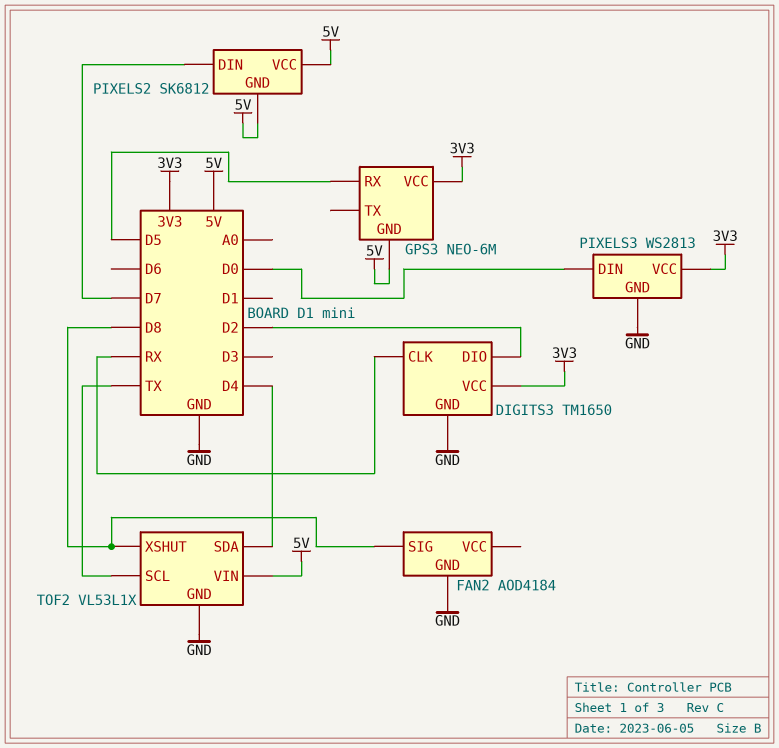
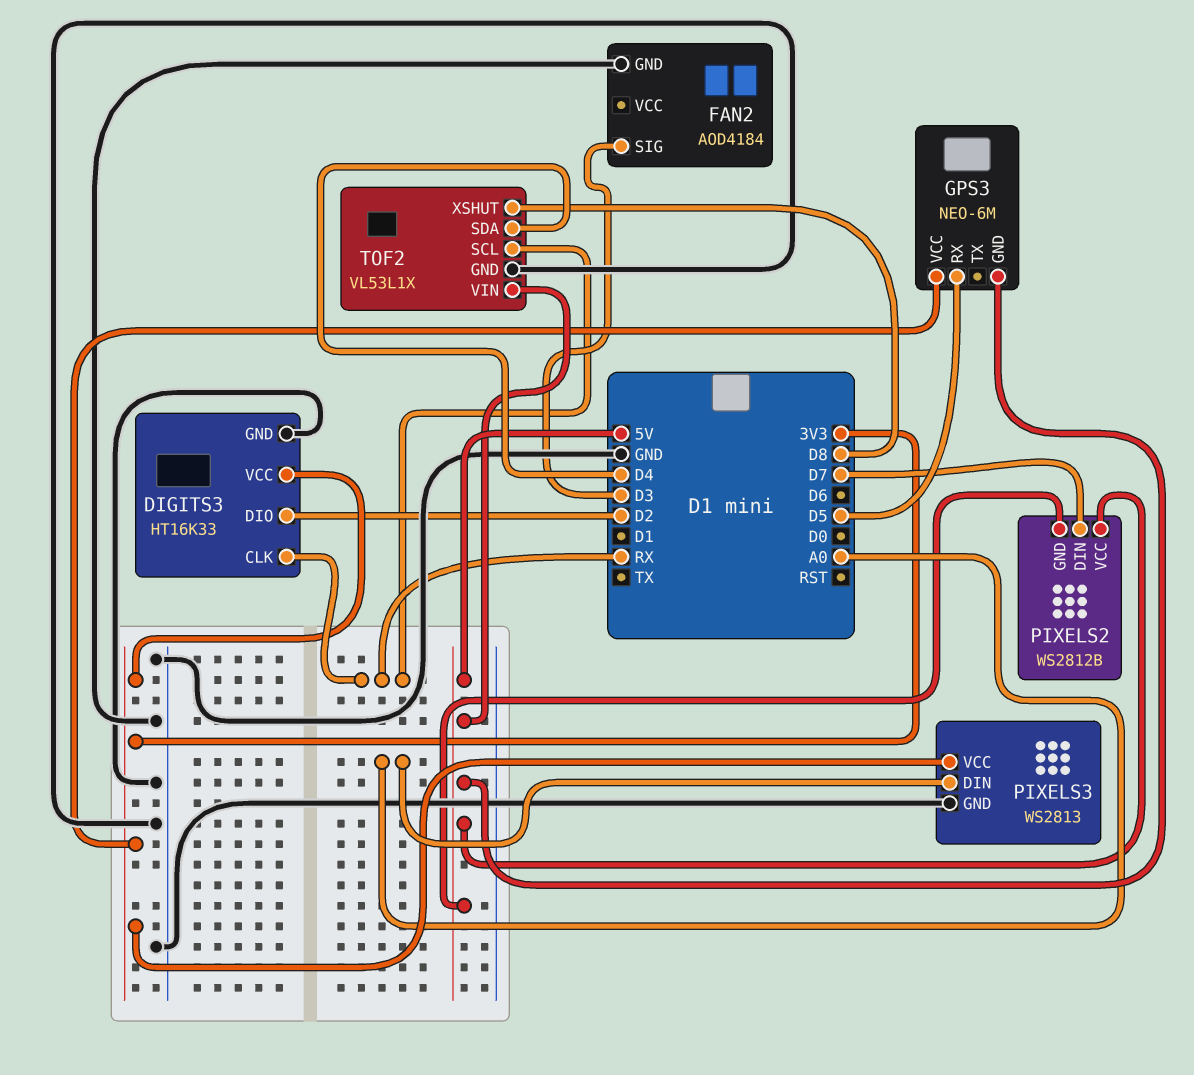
DIGITS3: TM1650 -> HT16K33
FAN2 pin SIG: D8 -> D3
PIXELS2: SK6812 -> WS2812B
PIXELS3 pin DIN: D0 -> A0
TOF2 pin SCL: TX -> RX

